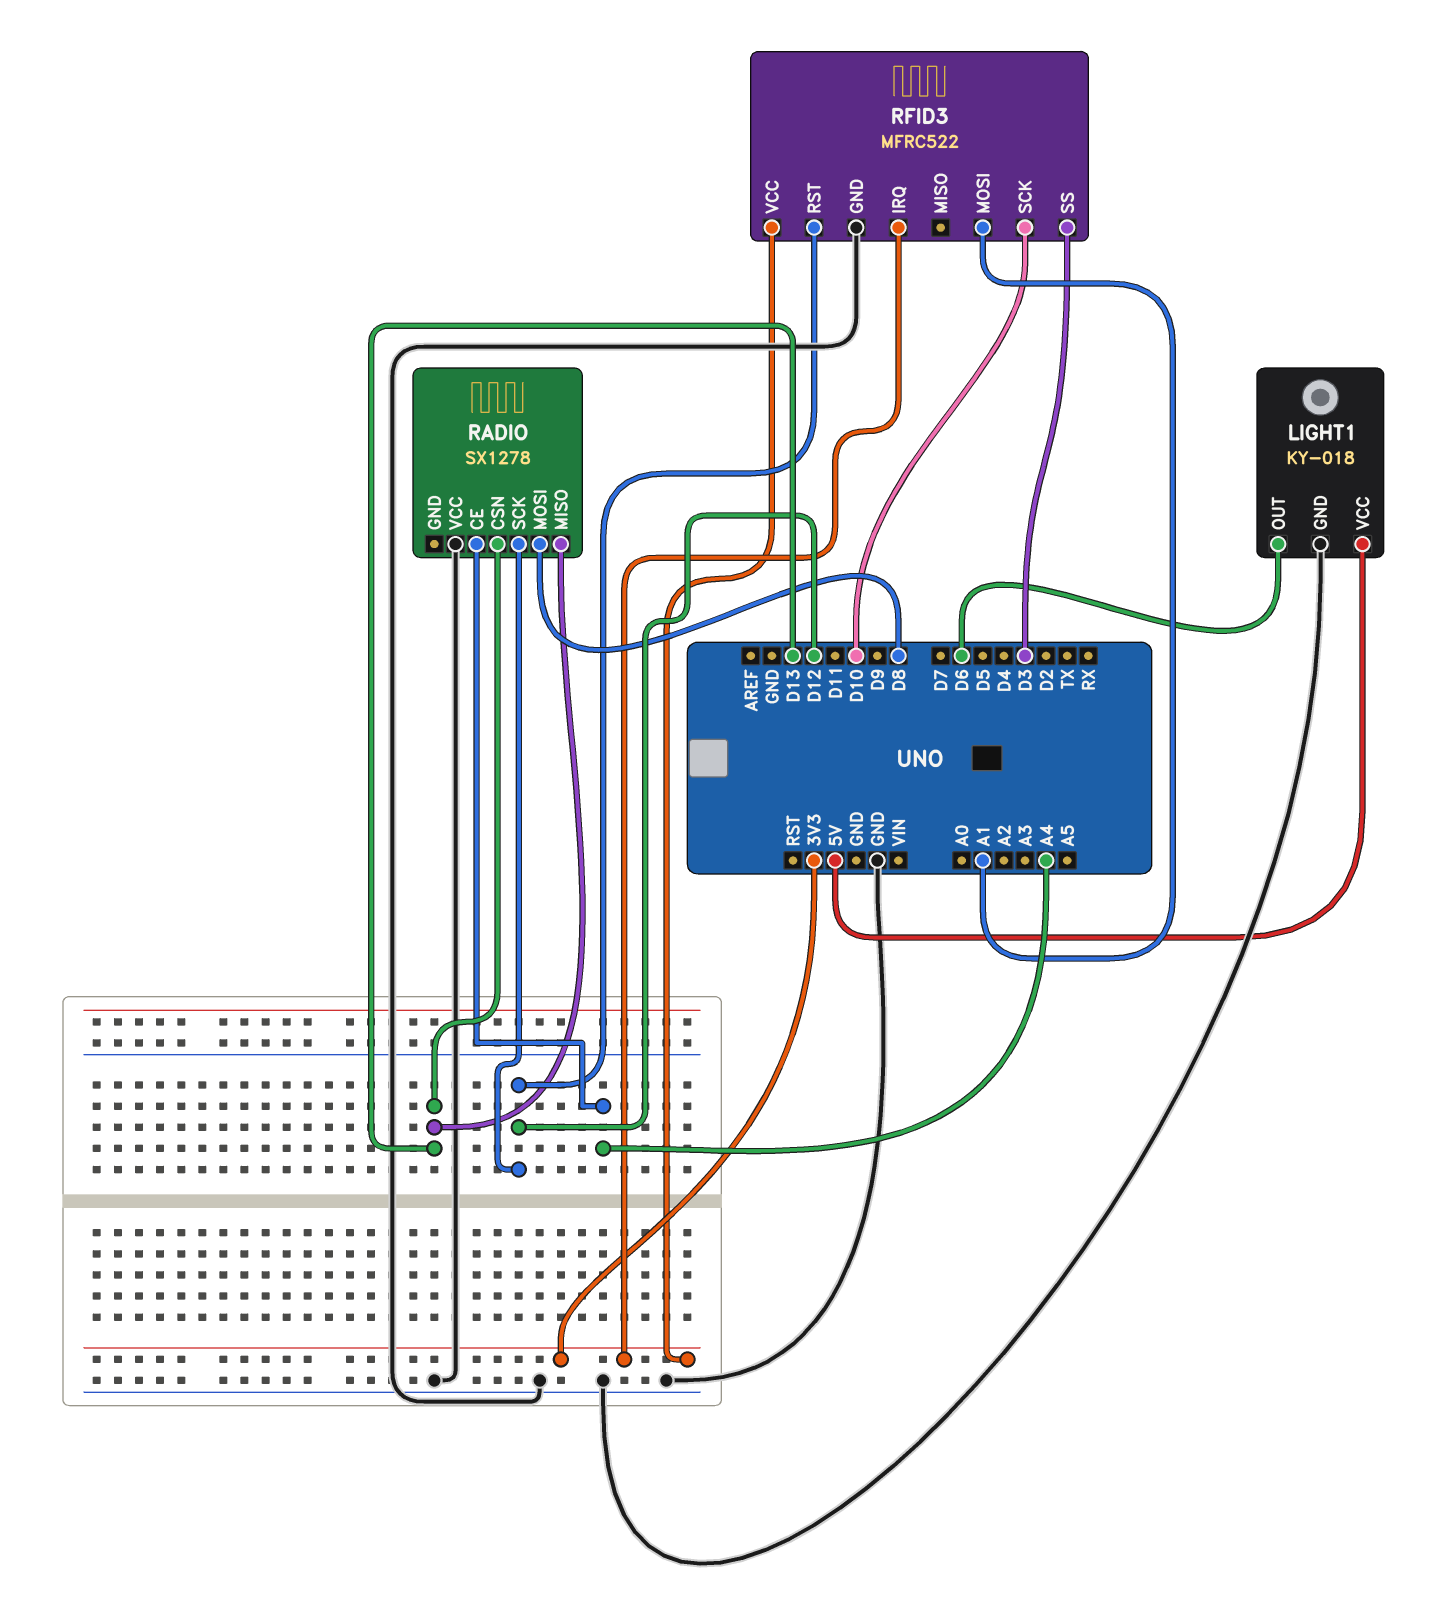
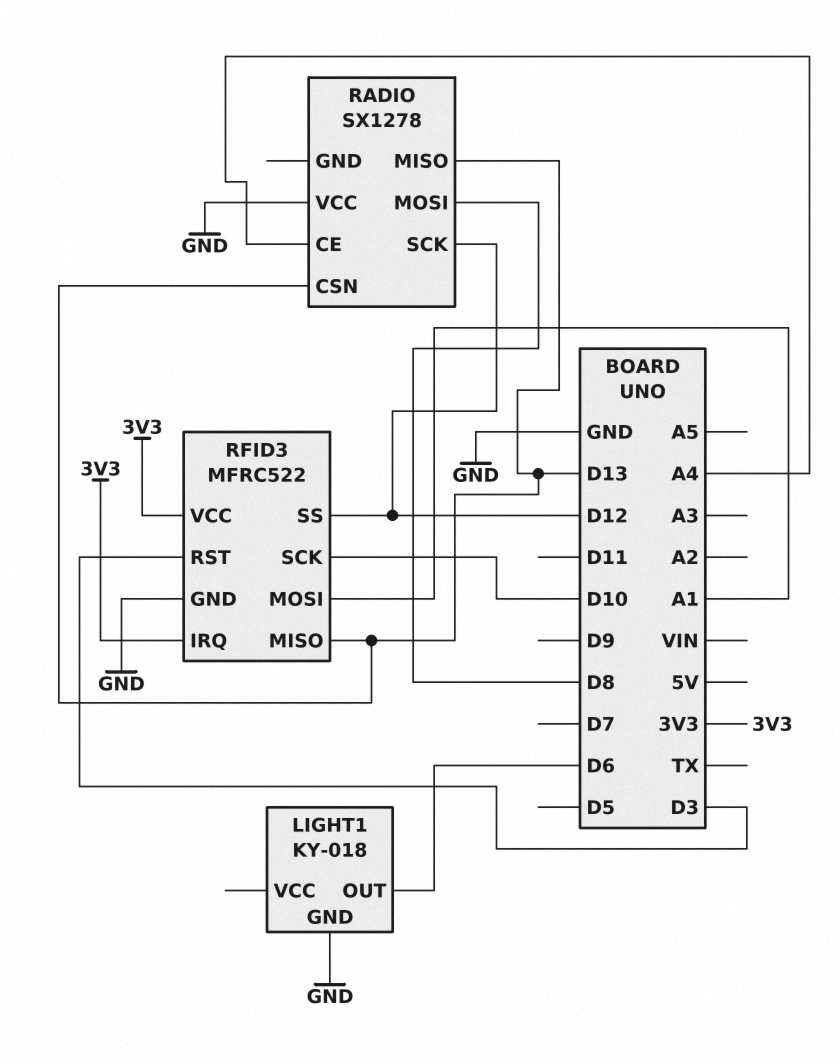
LIGHT1 pin VCC: 5V -> none
RFID3 pin MISO: none -> D13
RFID3 pin RST: D12 -> D3
RFID3 pin SS: D3 -> D12

